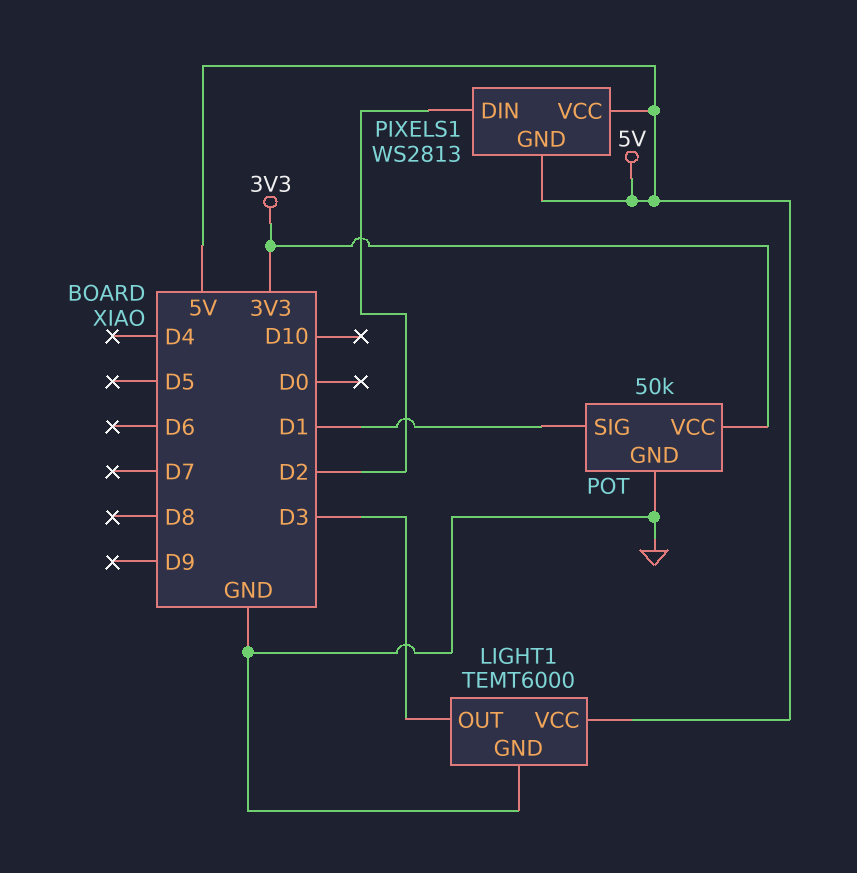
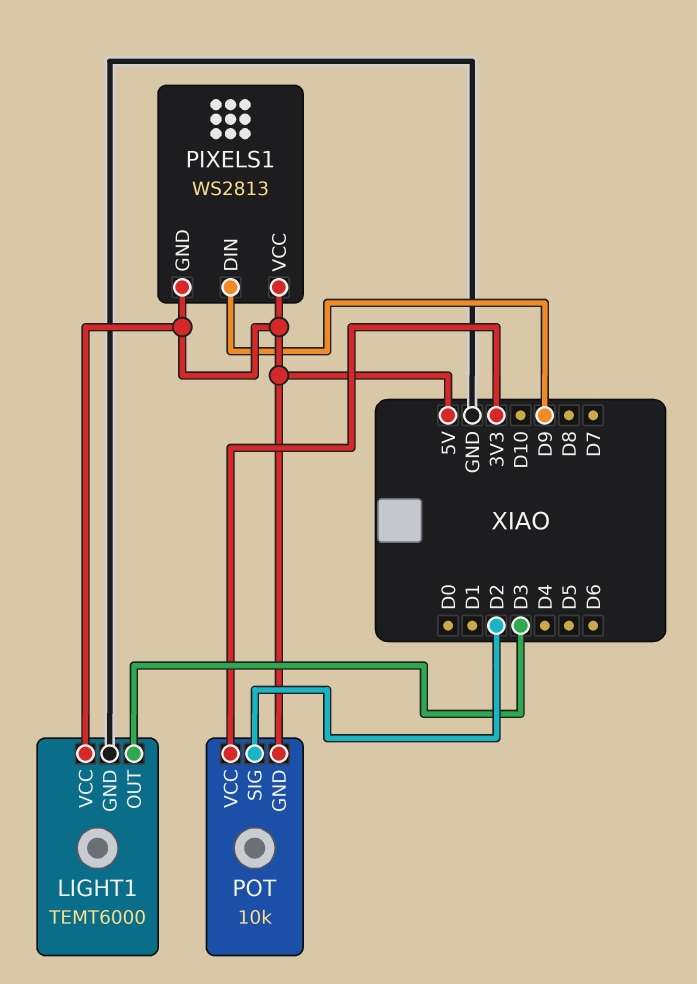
PIXELS1 pin DIN: D2 -> D9
POT: 50k -> 10k
POT pin GND: GND -> 5V
POT pin SIG: D1 -> D2

